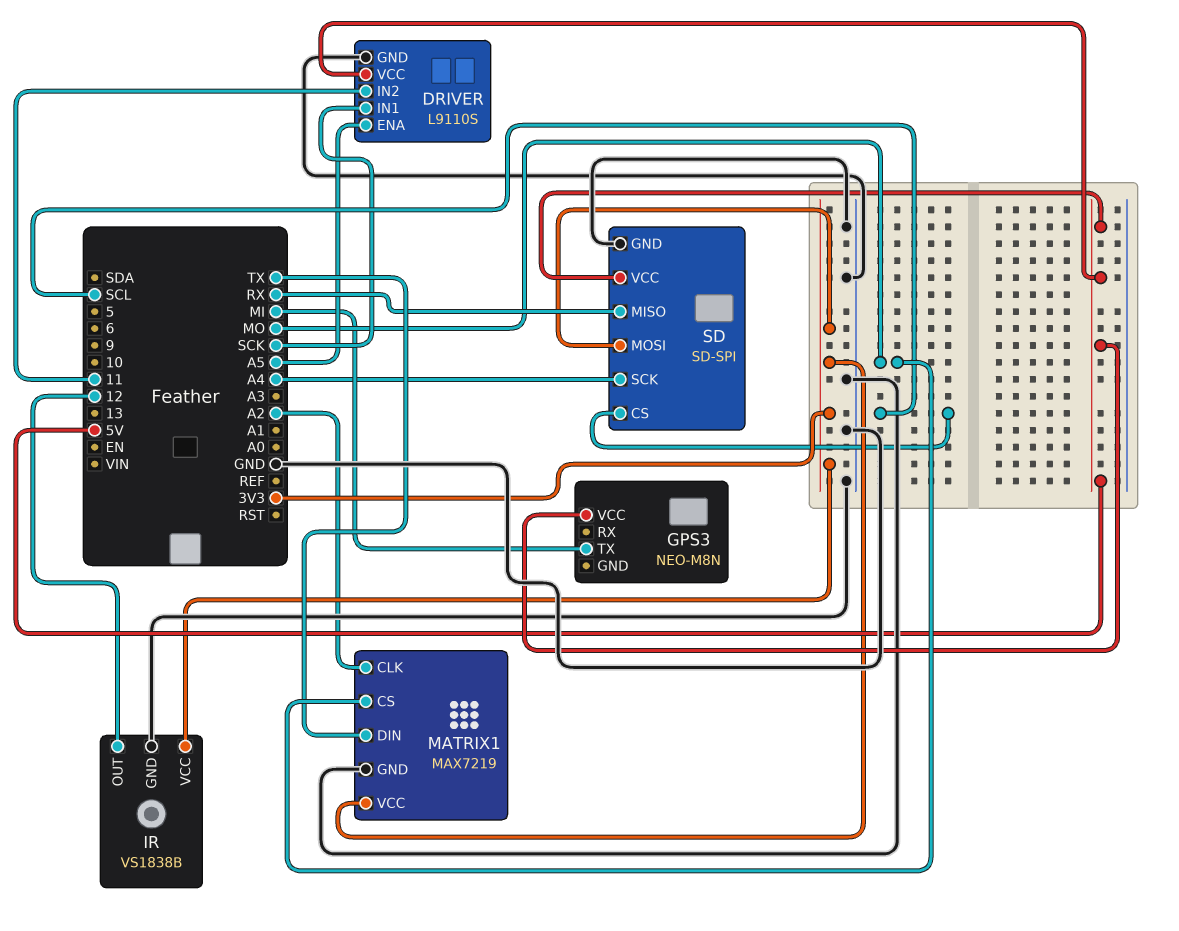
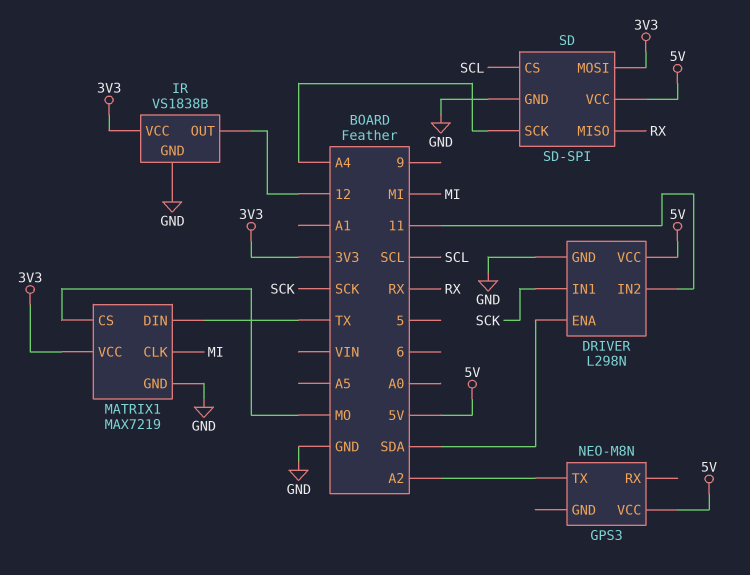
DRIVER: L9110S -> L298N
DRIVER pin ENA: A5 -> SDA
GPS3 pin TX: MI -> A2
MATRIX1 pin CLK: A2 -> MI

